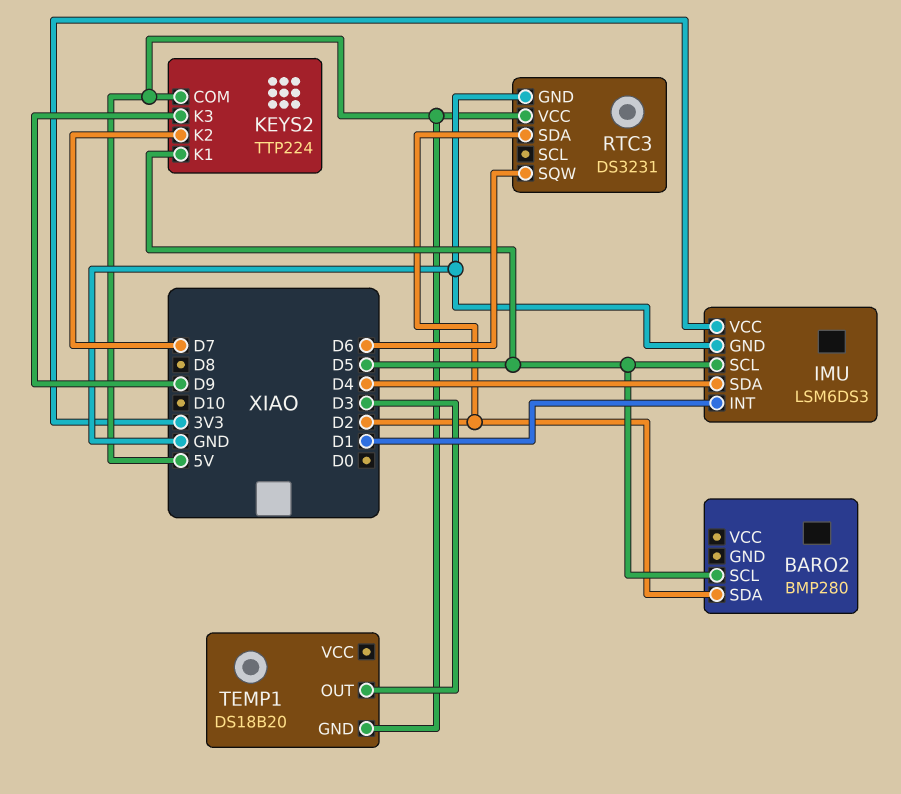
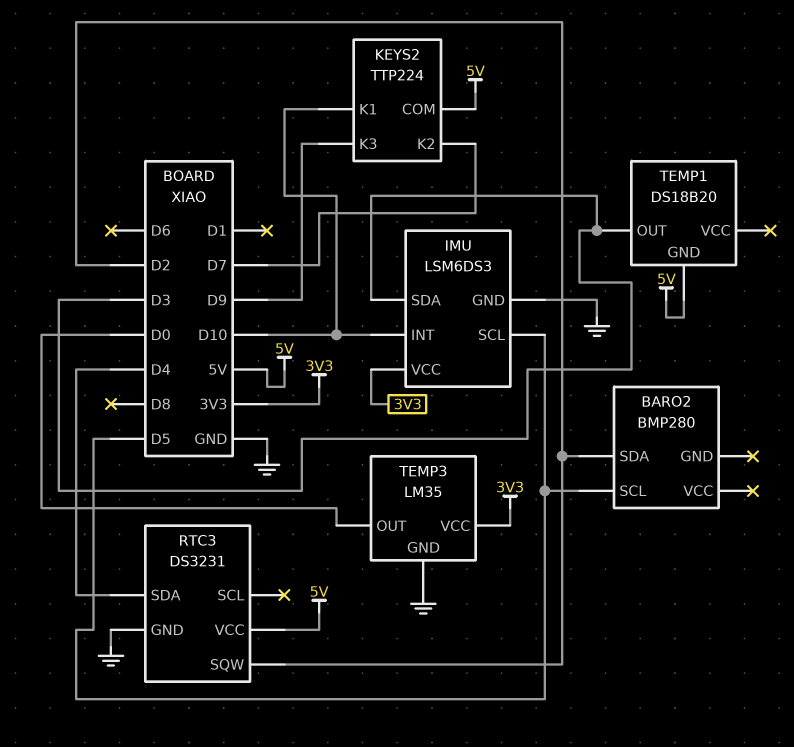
IMU pin INT: D1 -> D10
IMU pin SDA: D4 -> D3
KEYS2 pin K1: D5 -> D10
RTC3 pin SDA: D2 -> D4
RTC3 pin SQW: D6 -> D2
TEMP3: none -> LM35
TEMP3 pin GND: none -> GND
TEMP3 pin OUT: none -> D0
TEMP3 pin VCC: none -> 3V3

